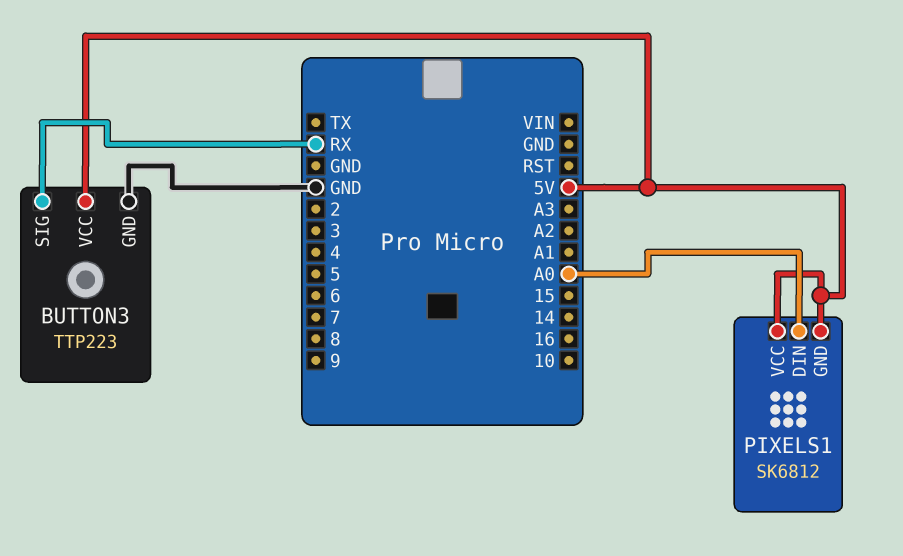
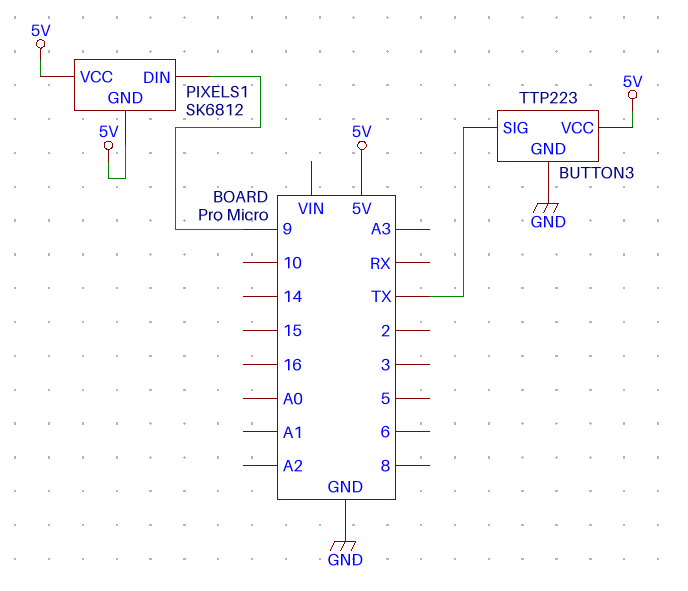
BUTTON3 pin SIG: RX -> TX
PIXELS1 pin DIN: A0 -> 9

